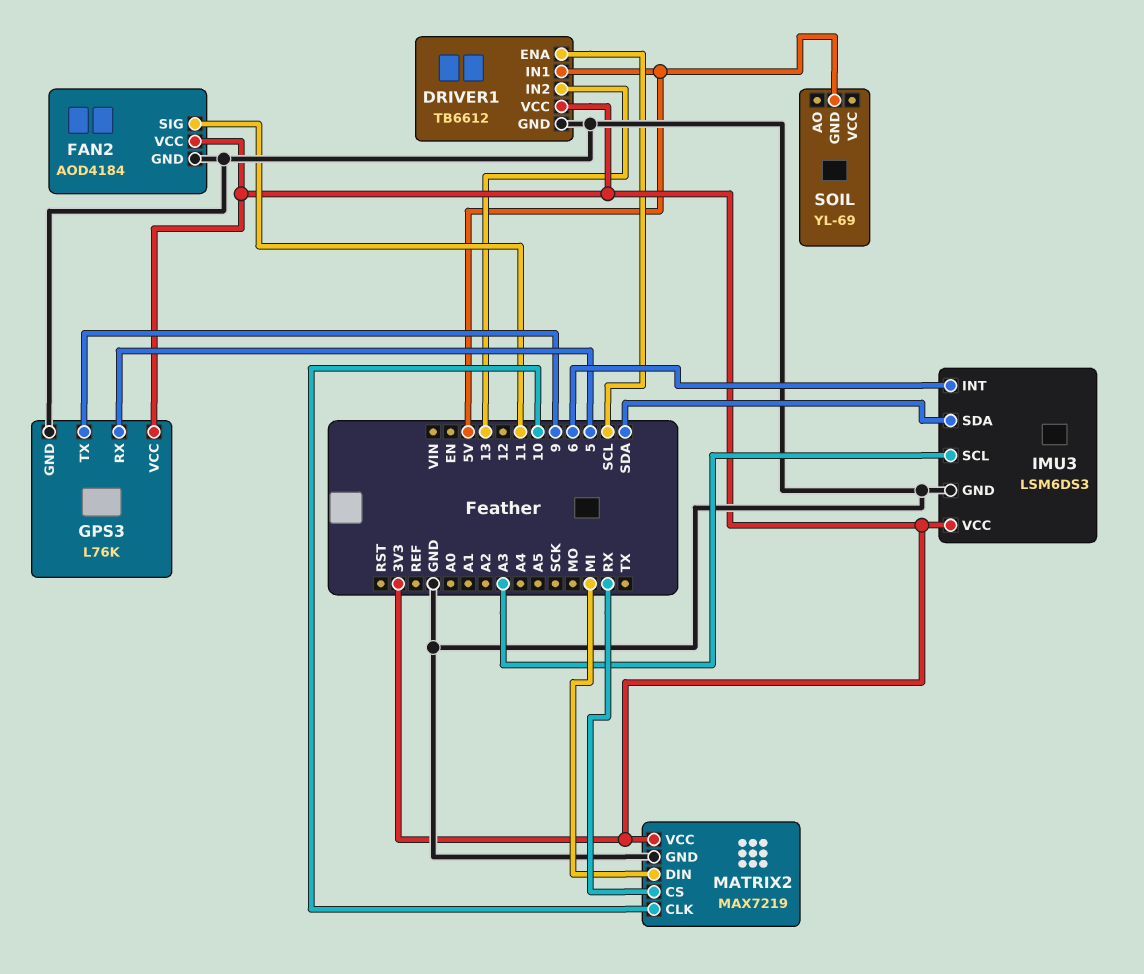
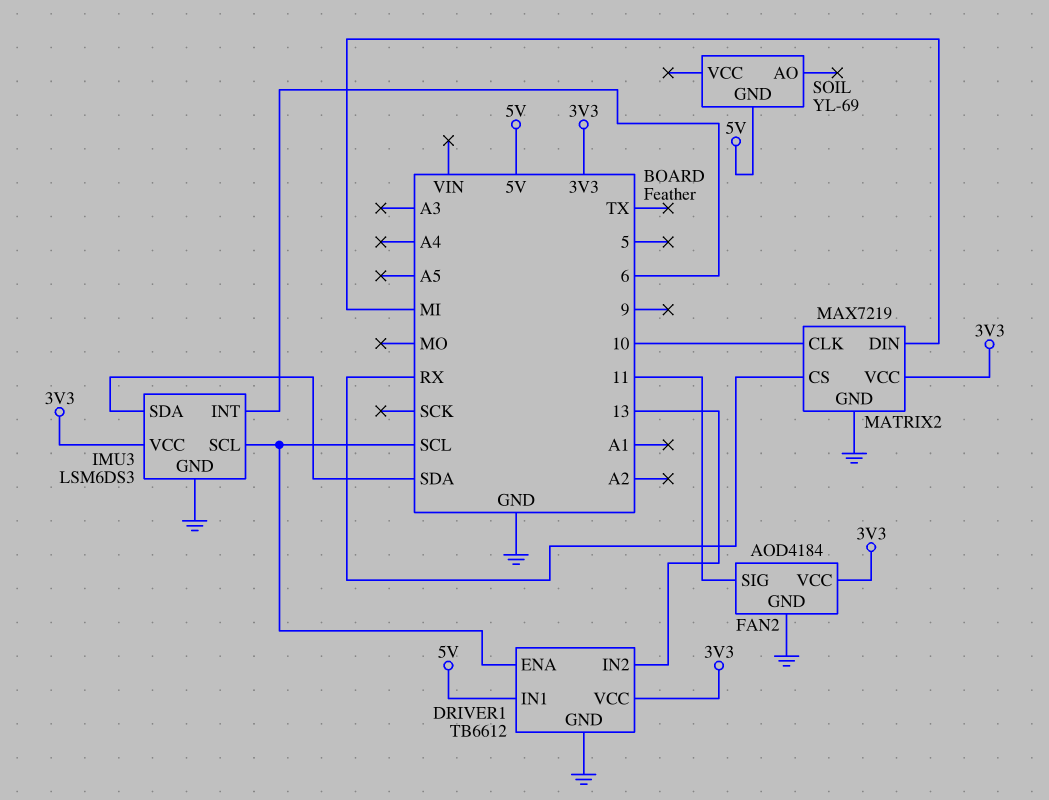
GPS3: L76K -> none
GPS3 pin GND: GND -> none
GPS3 pin RX: 5 -> none
GPS3 pin TX: 9 -> none
GPS3 pin VCC: 3V3 -> none
IMU3 pin SCL: A3 -> SCL

